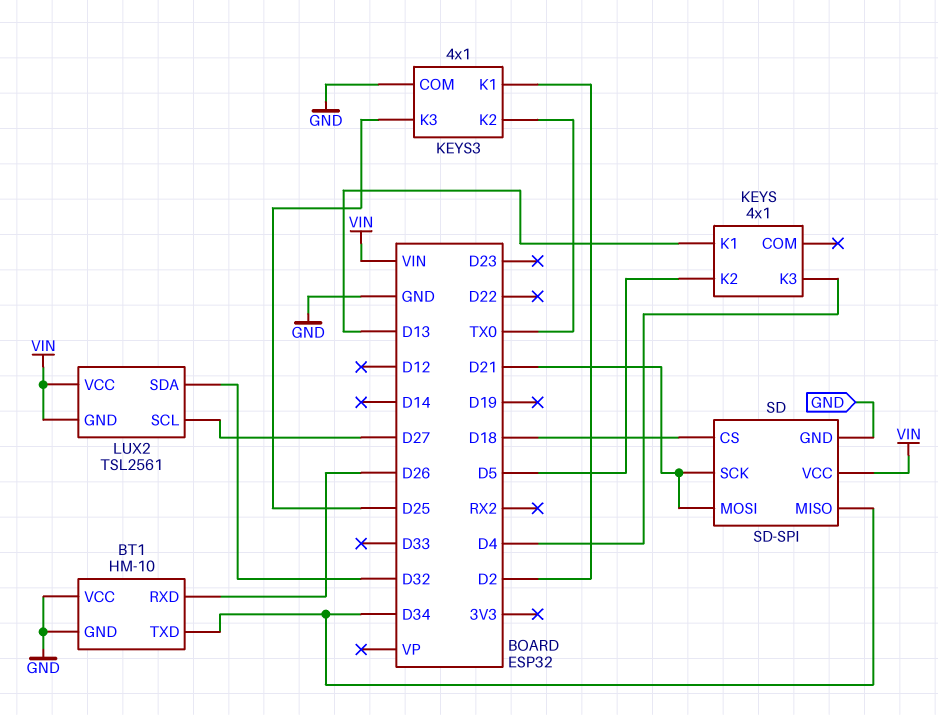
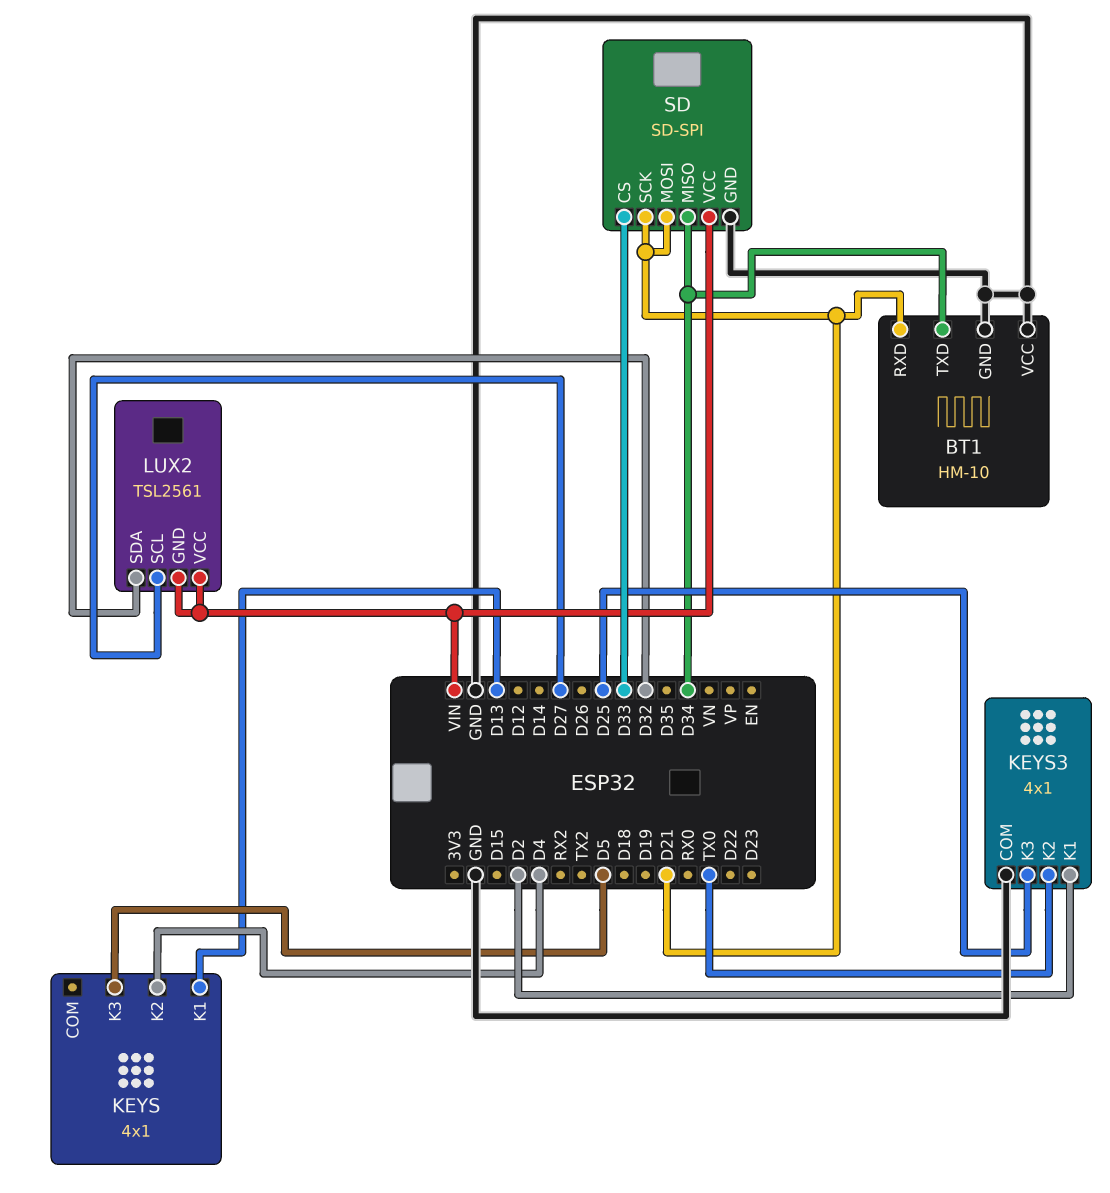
BT1 pin RXD: D26 -> D21
KEYS pin K2: D5 -> D4
KEYS pin K3: D4 -> D5
SD pin CS: D18 -> D33

